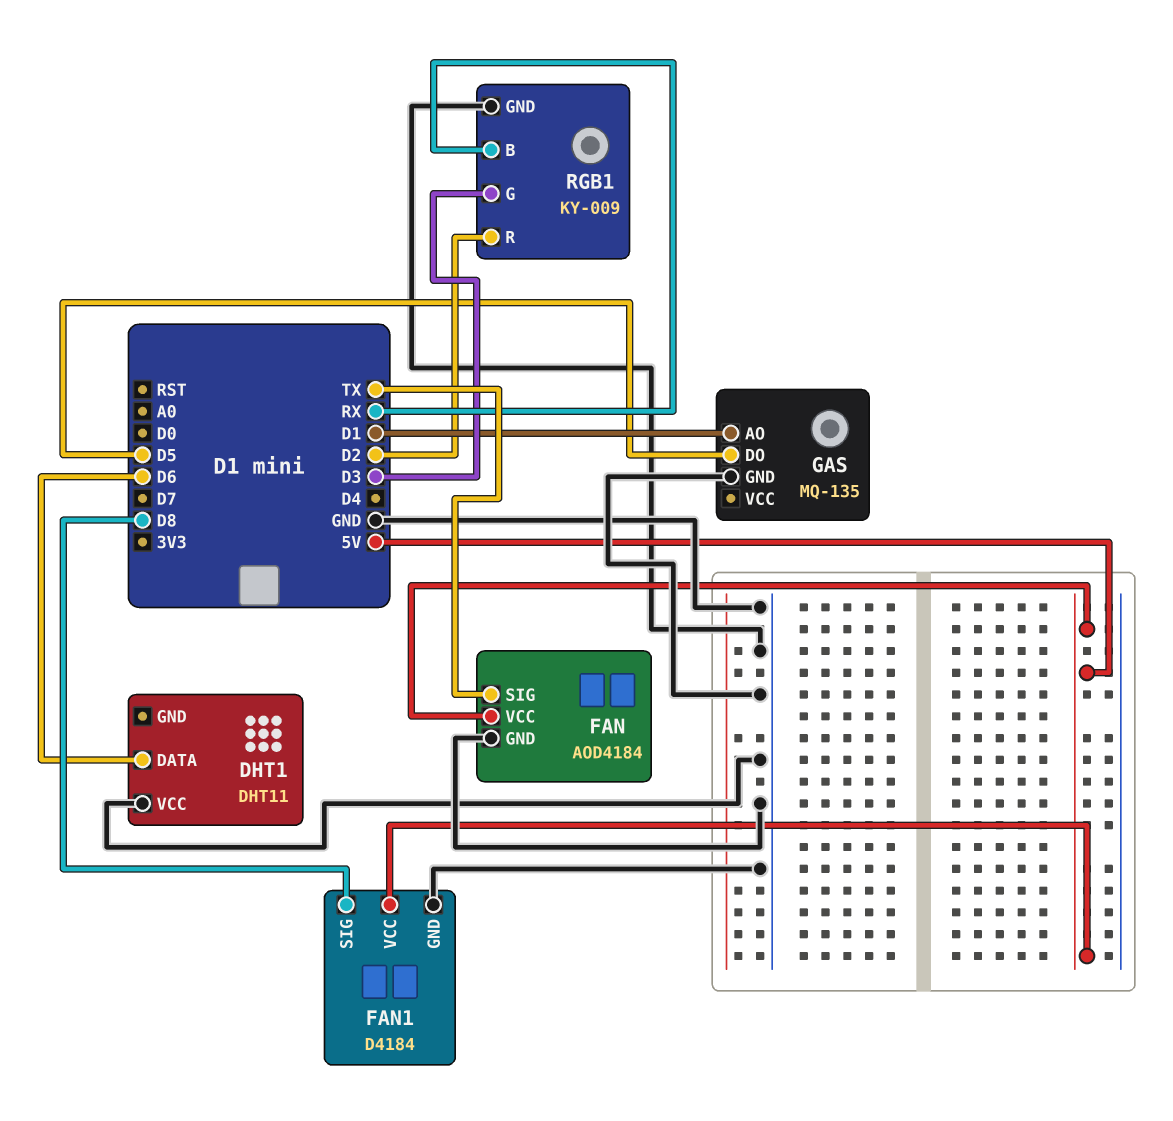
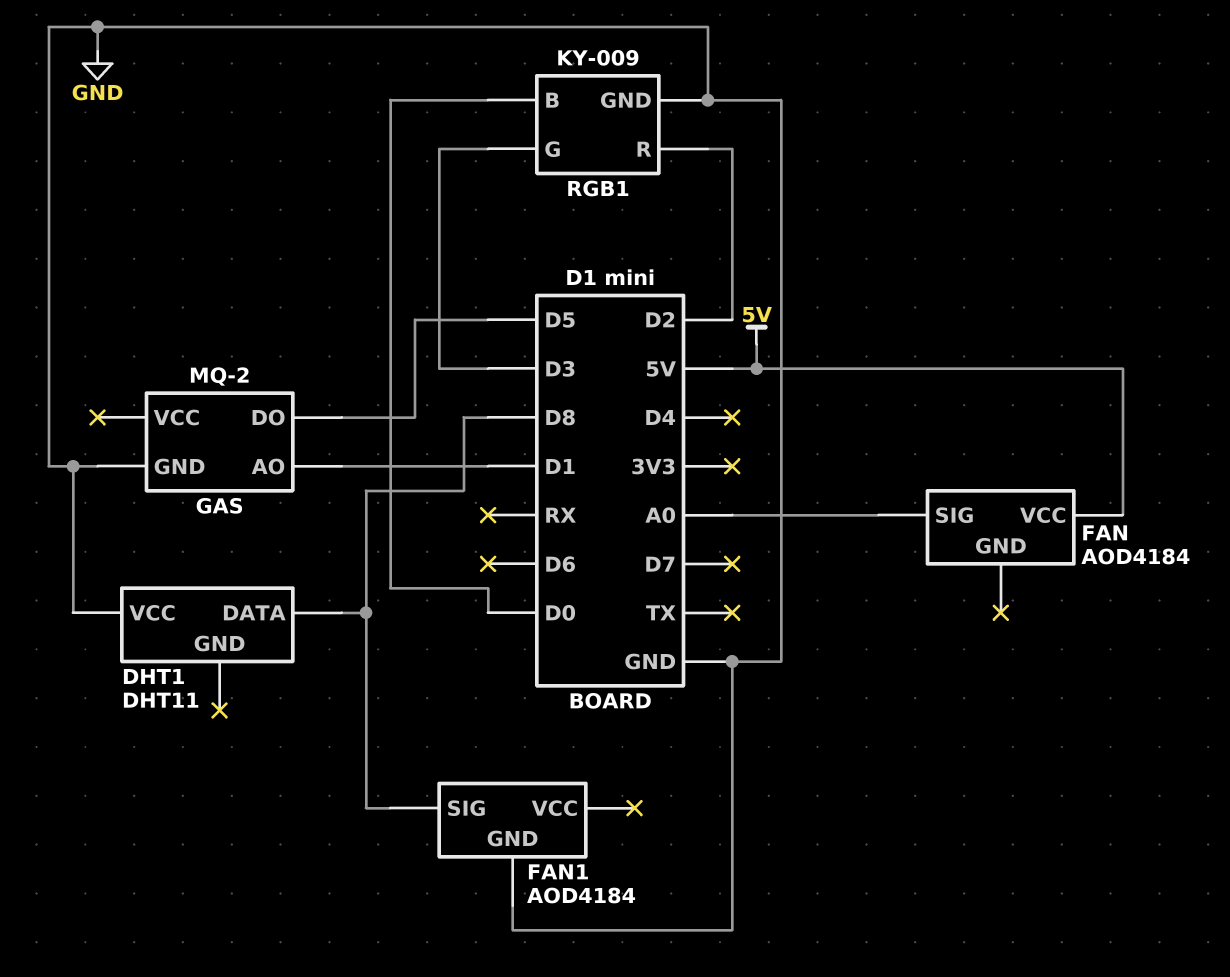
DHT1 pin DATA: D6 -> D8
FAN pin GND: GND -> none
FAN pin SIG: TX -> A0
FAN1: D4184 -> AOD4184
FAN1 pin VCC: 5V -> none
GAS: MQ-135 -> MQ-2
RGB1 pin B: RX -> D0

